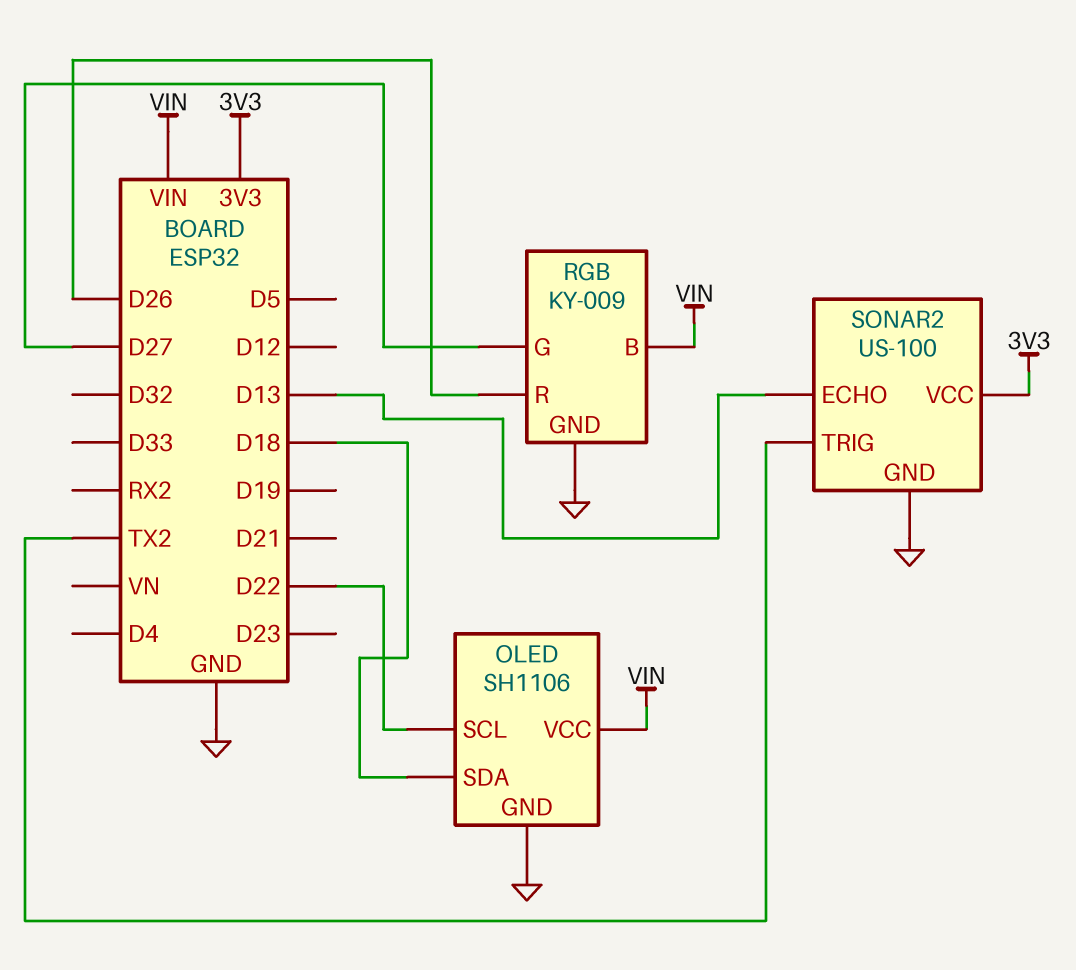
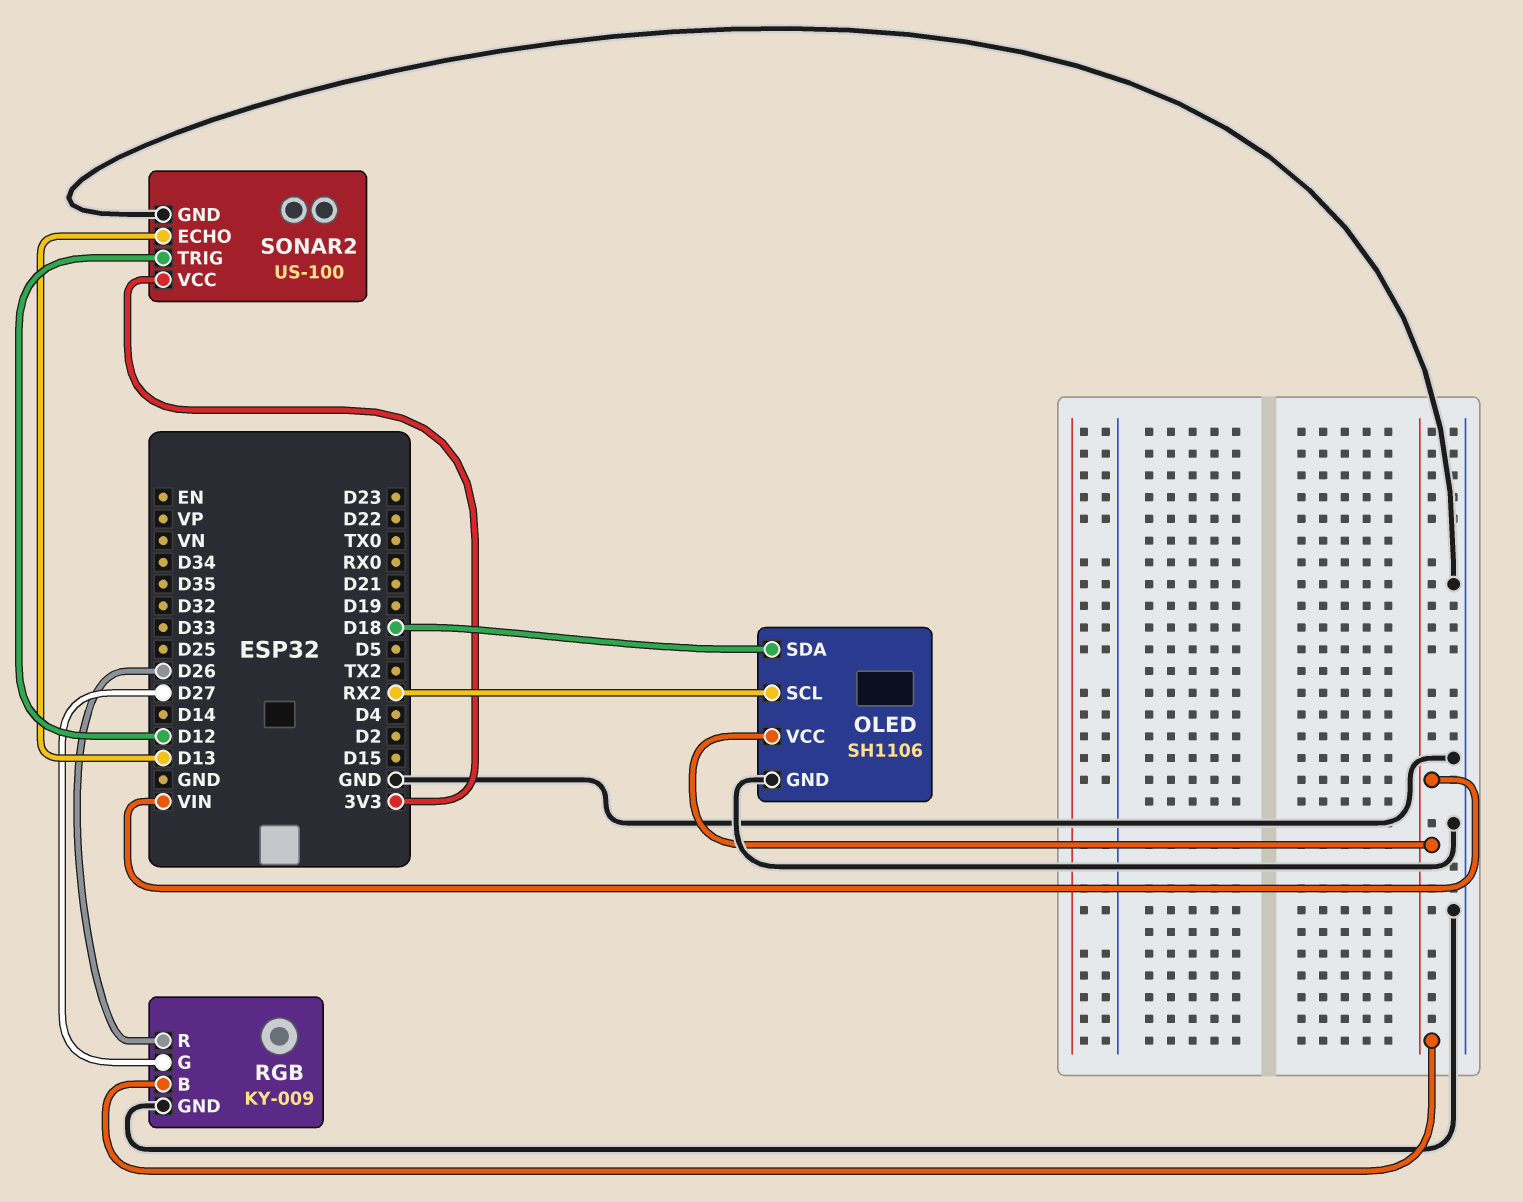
OLED pin SCL: D22 -> RX2
SONAR2 pin TRIG: TX2 -> D12

